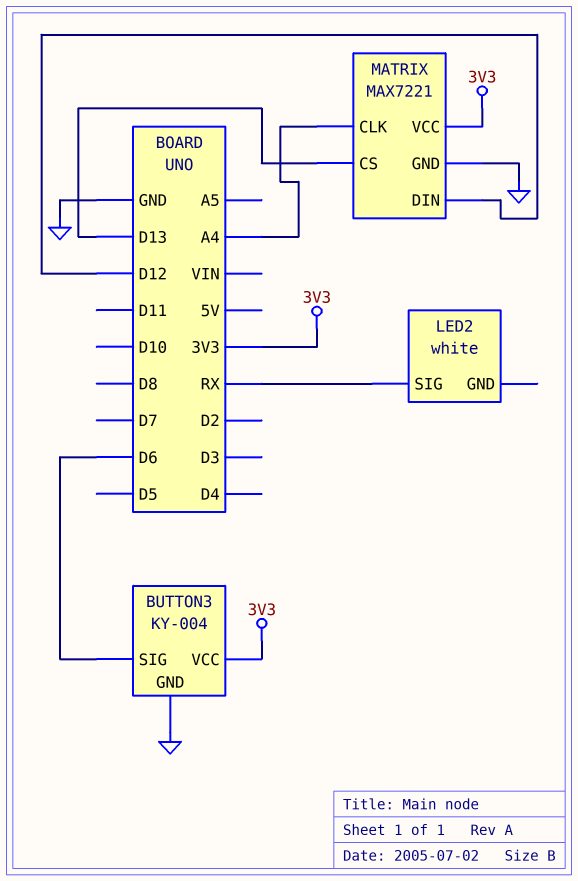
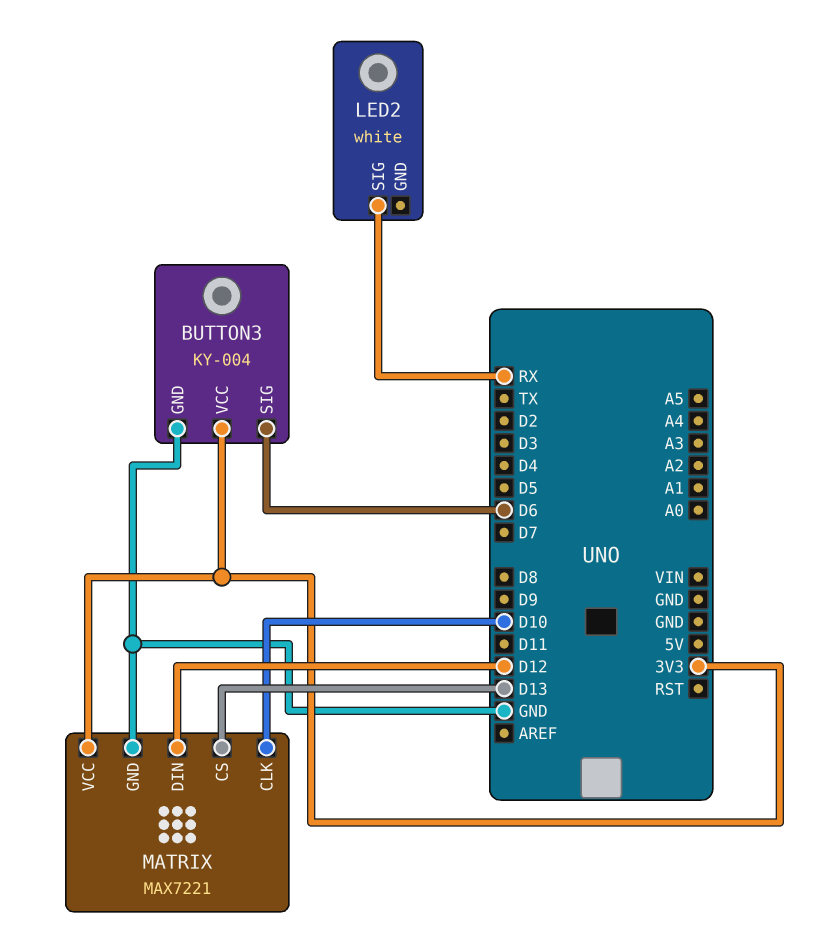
MATRIX pin CLK: A4 -> D10

